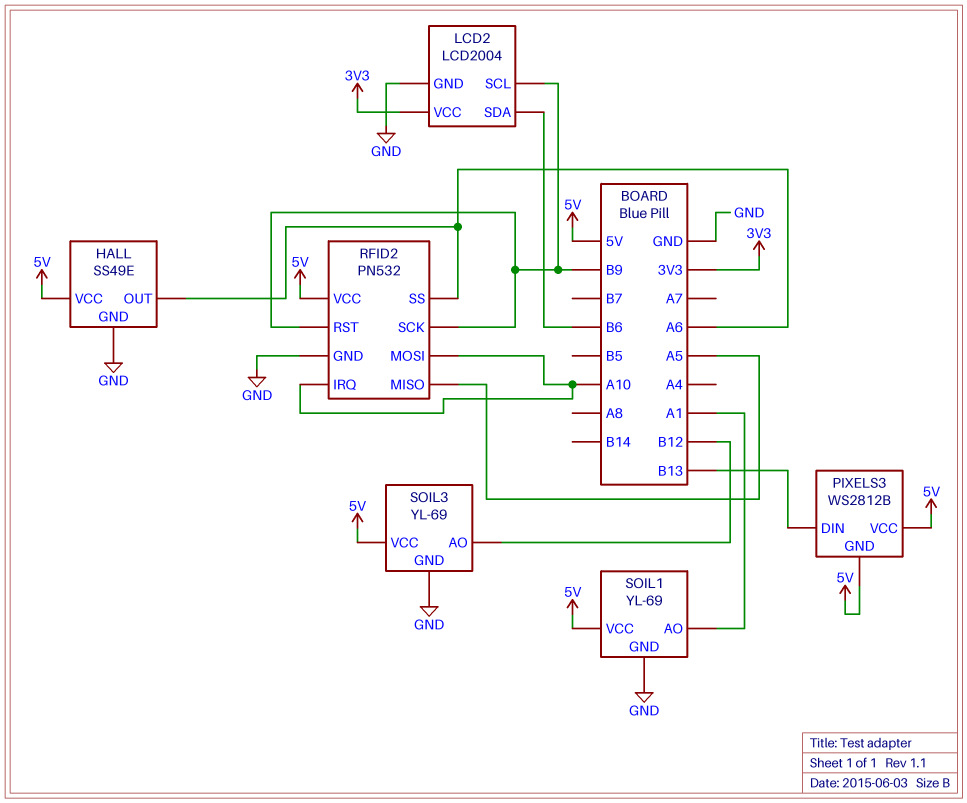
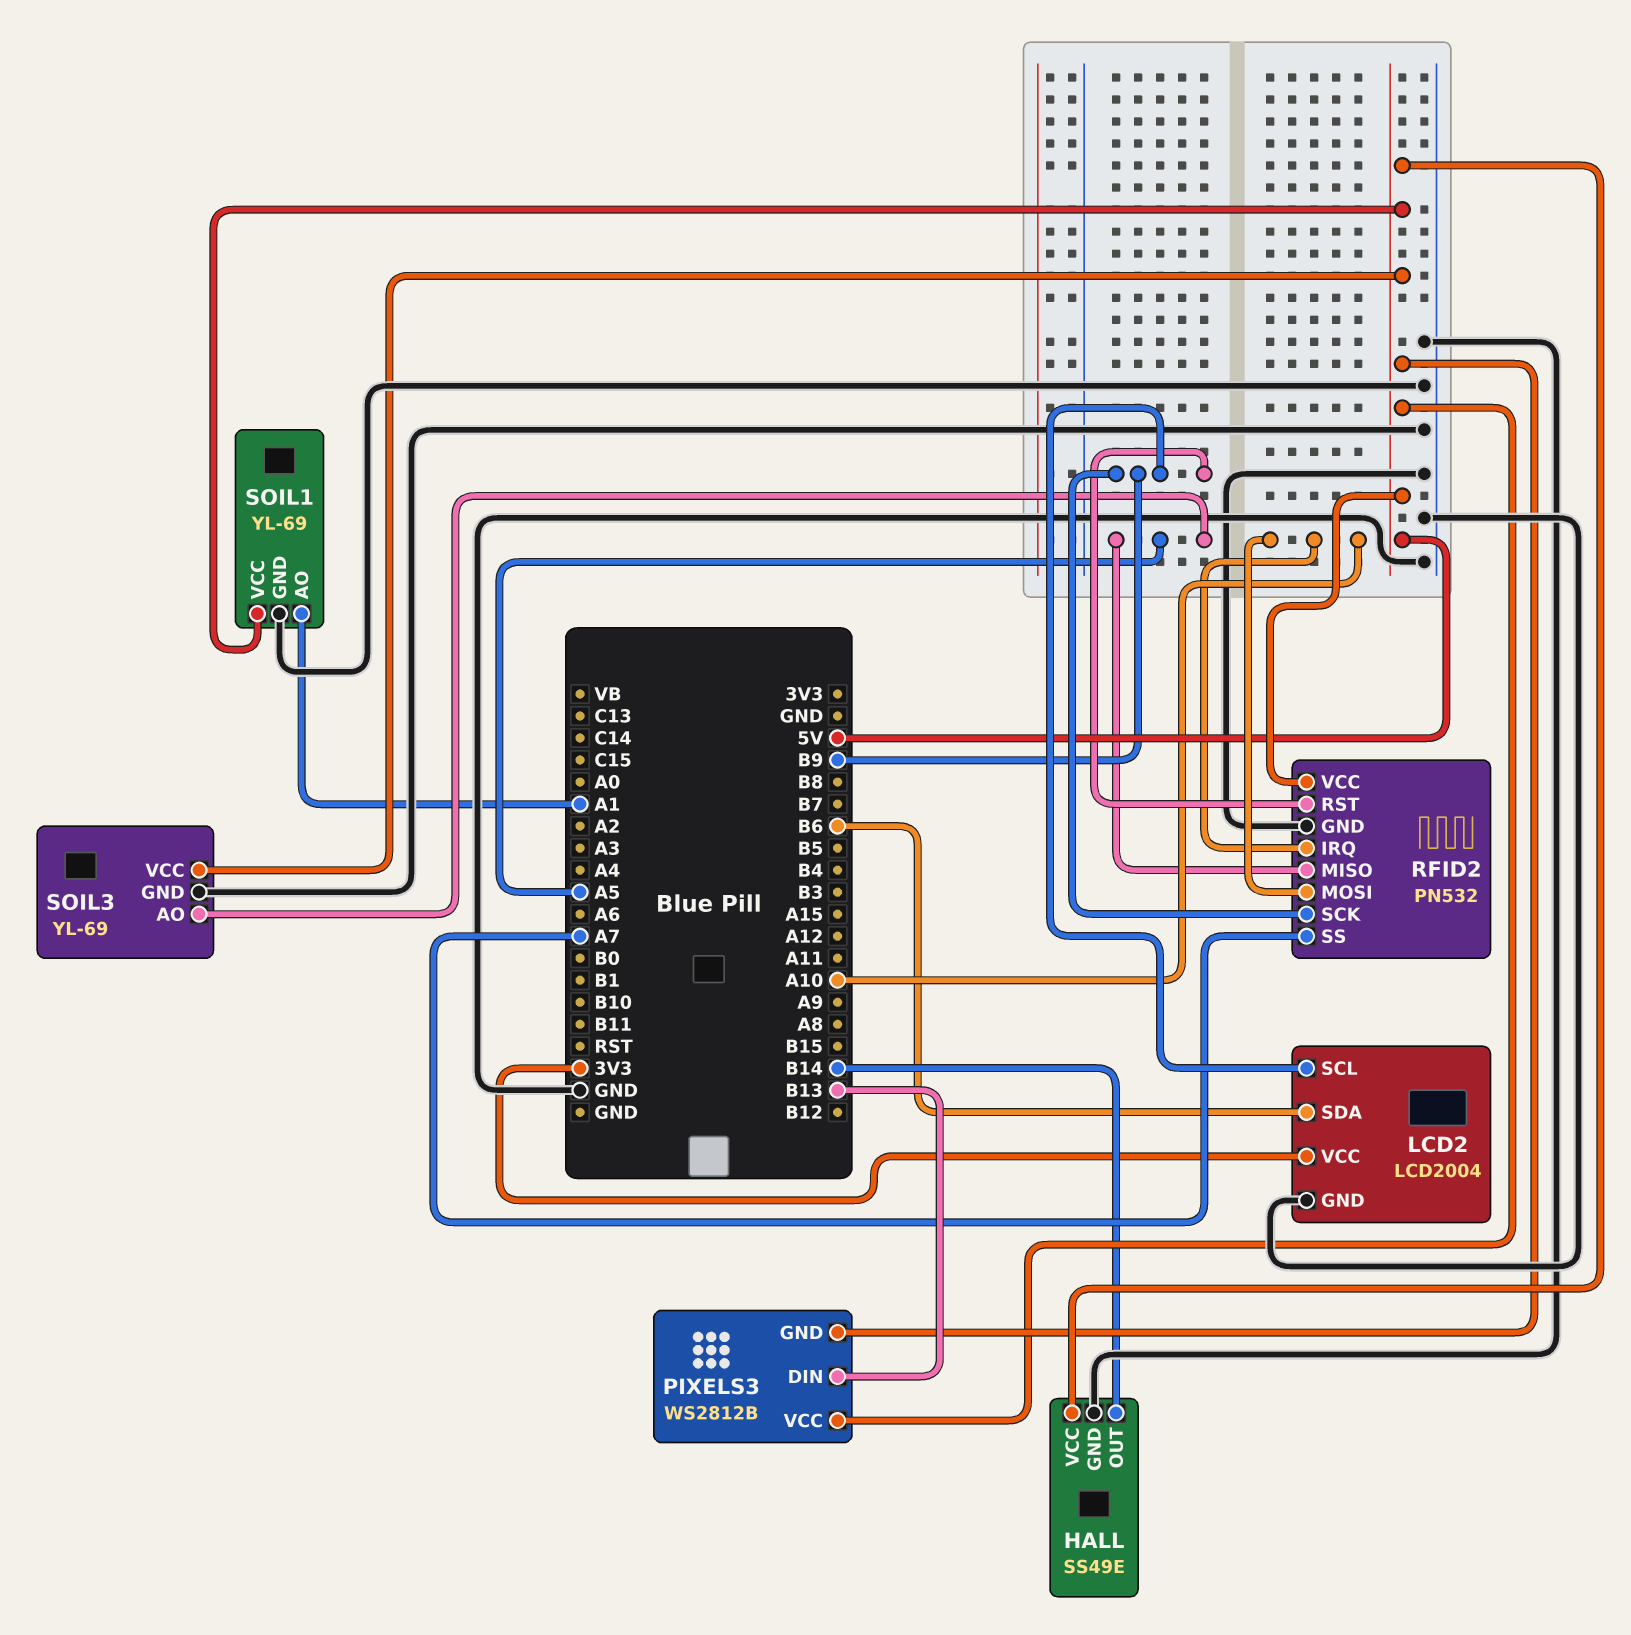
HALL pin OUT: A6 -> B14
RFID2 pin SS: A6 -> A7
SOIL3 pin AO: B12 -> A5

